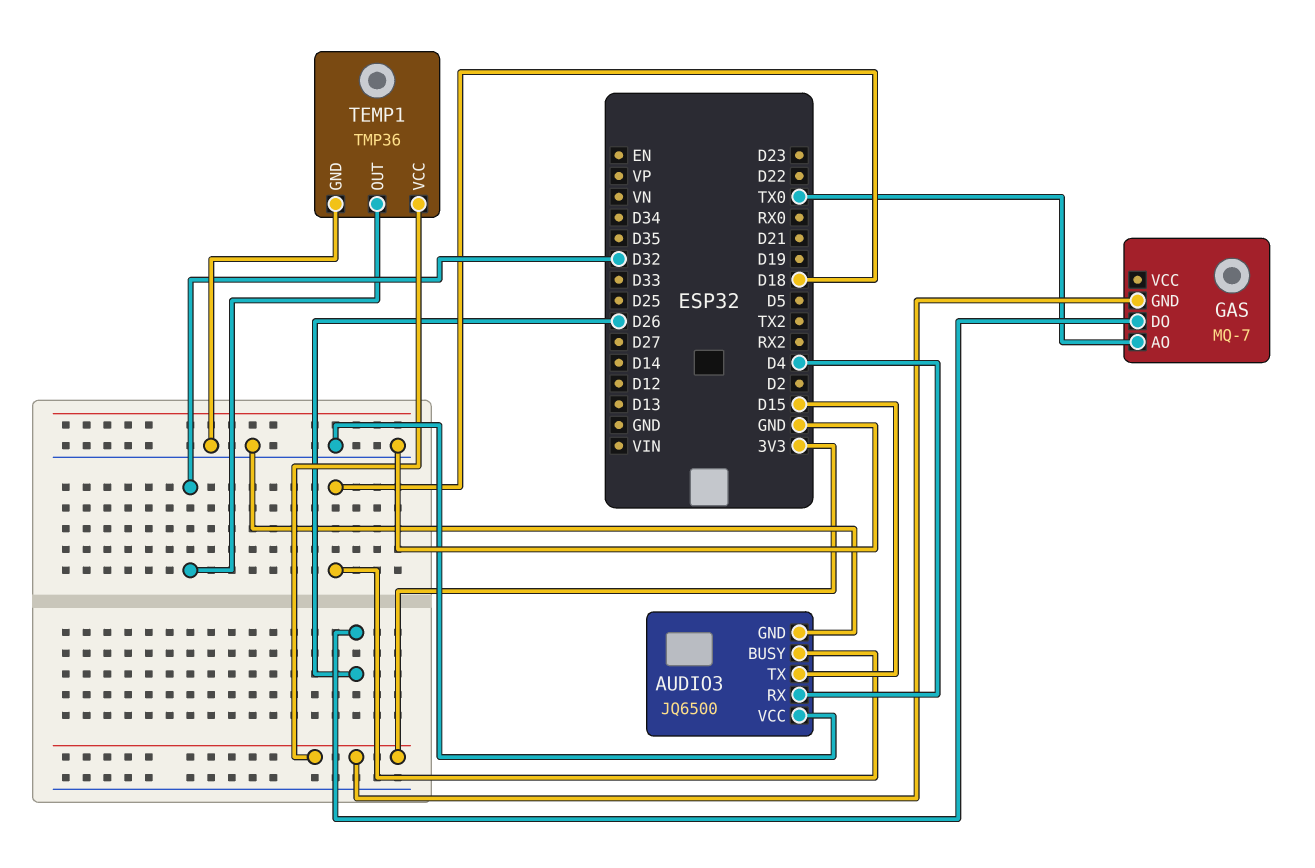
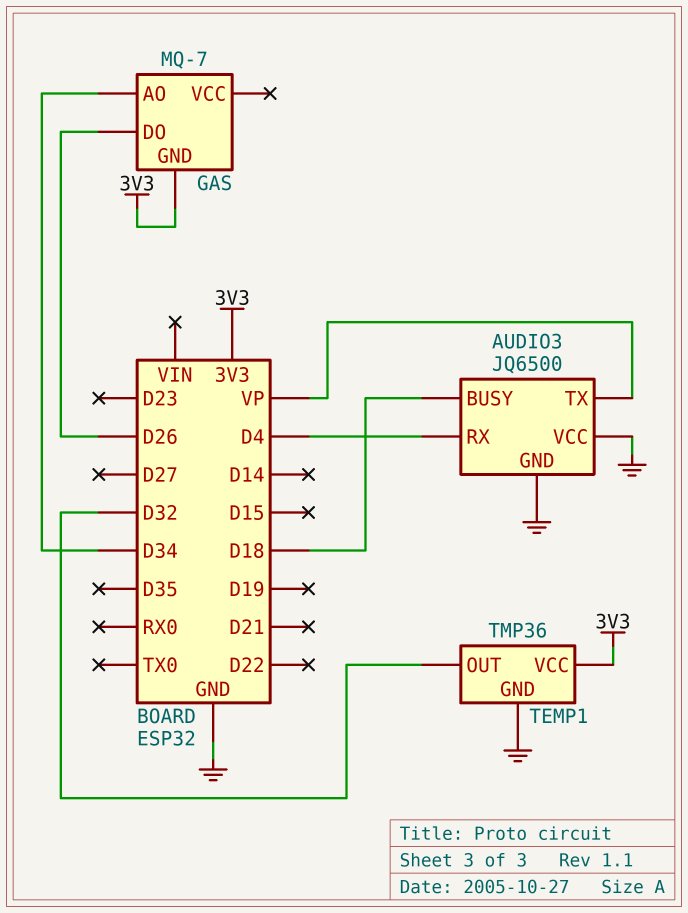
AUDIO3 pin TX: D15 -> VP
GAS pin AO: TX0 -> D34

